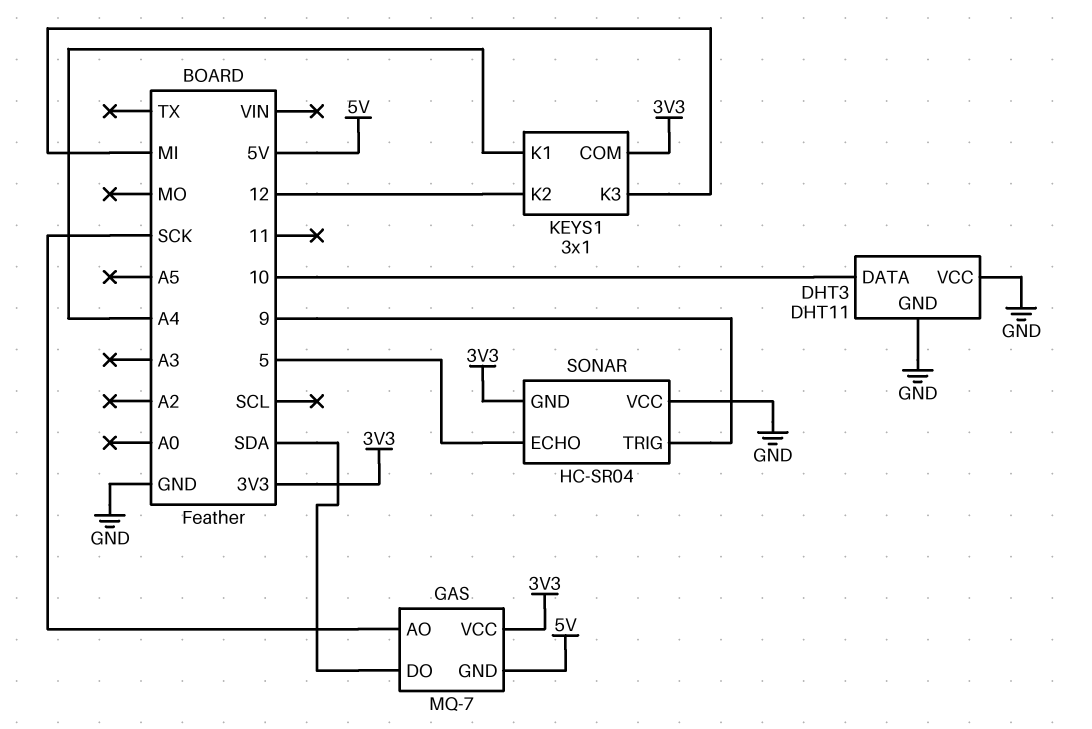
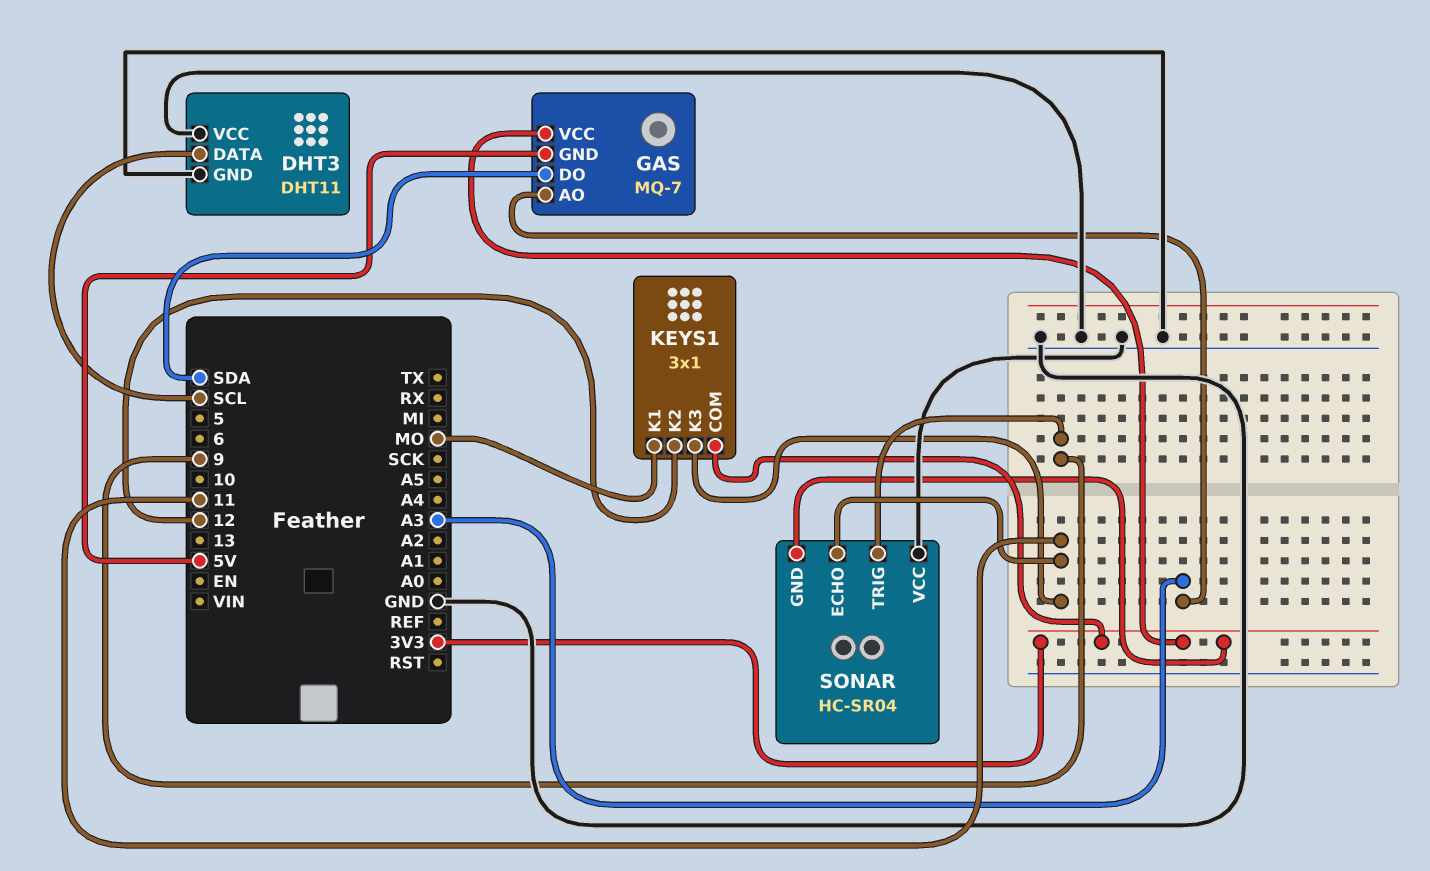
DHT3 pin DATA: 10 -> SCL
GAS pin AO: SCK -> A3
KEYS1 pin K1: A4 -> MO
KEYS1 pin K3: MI -> 11
SONAR pin ECHO: 5 -> 11

